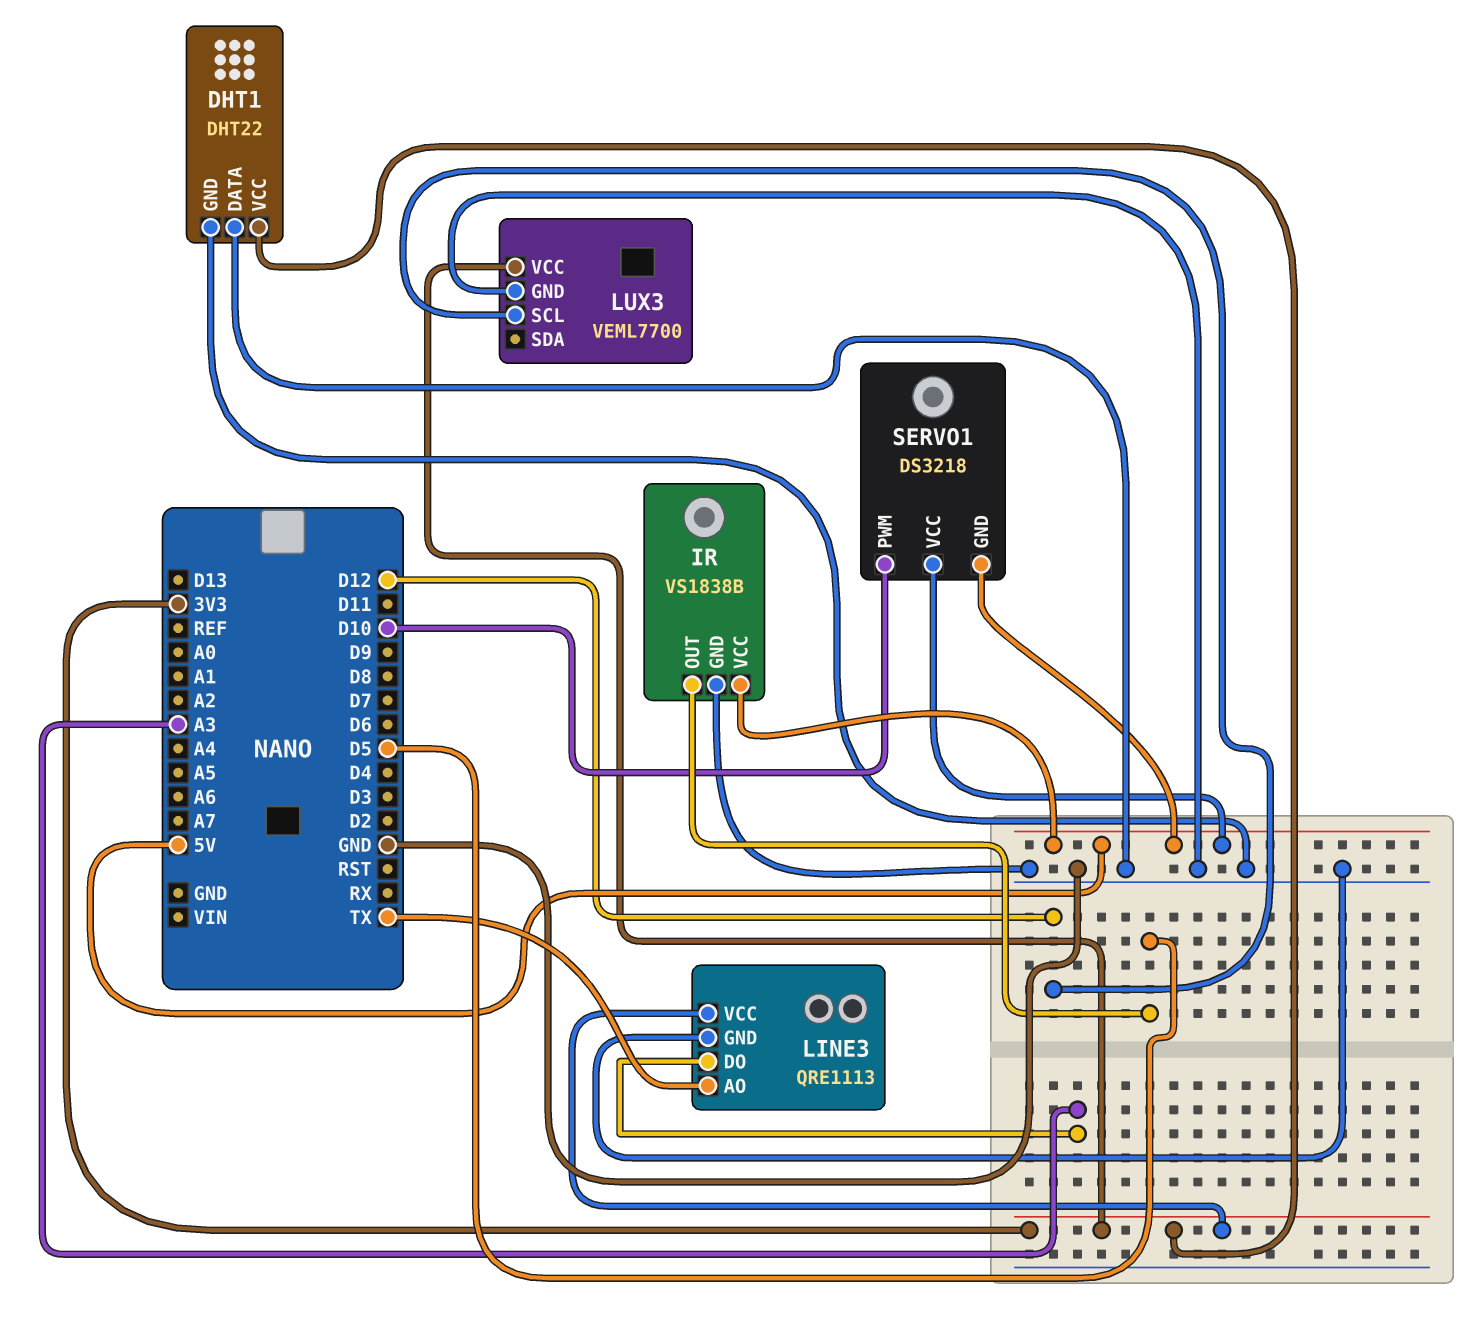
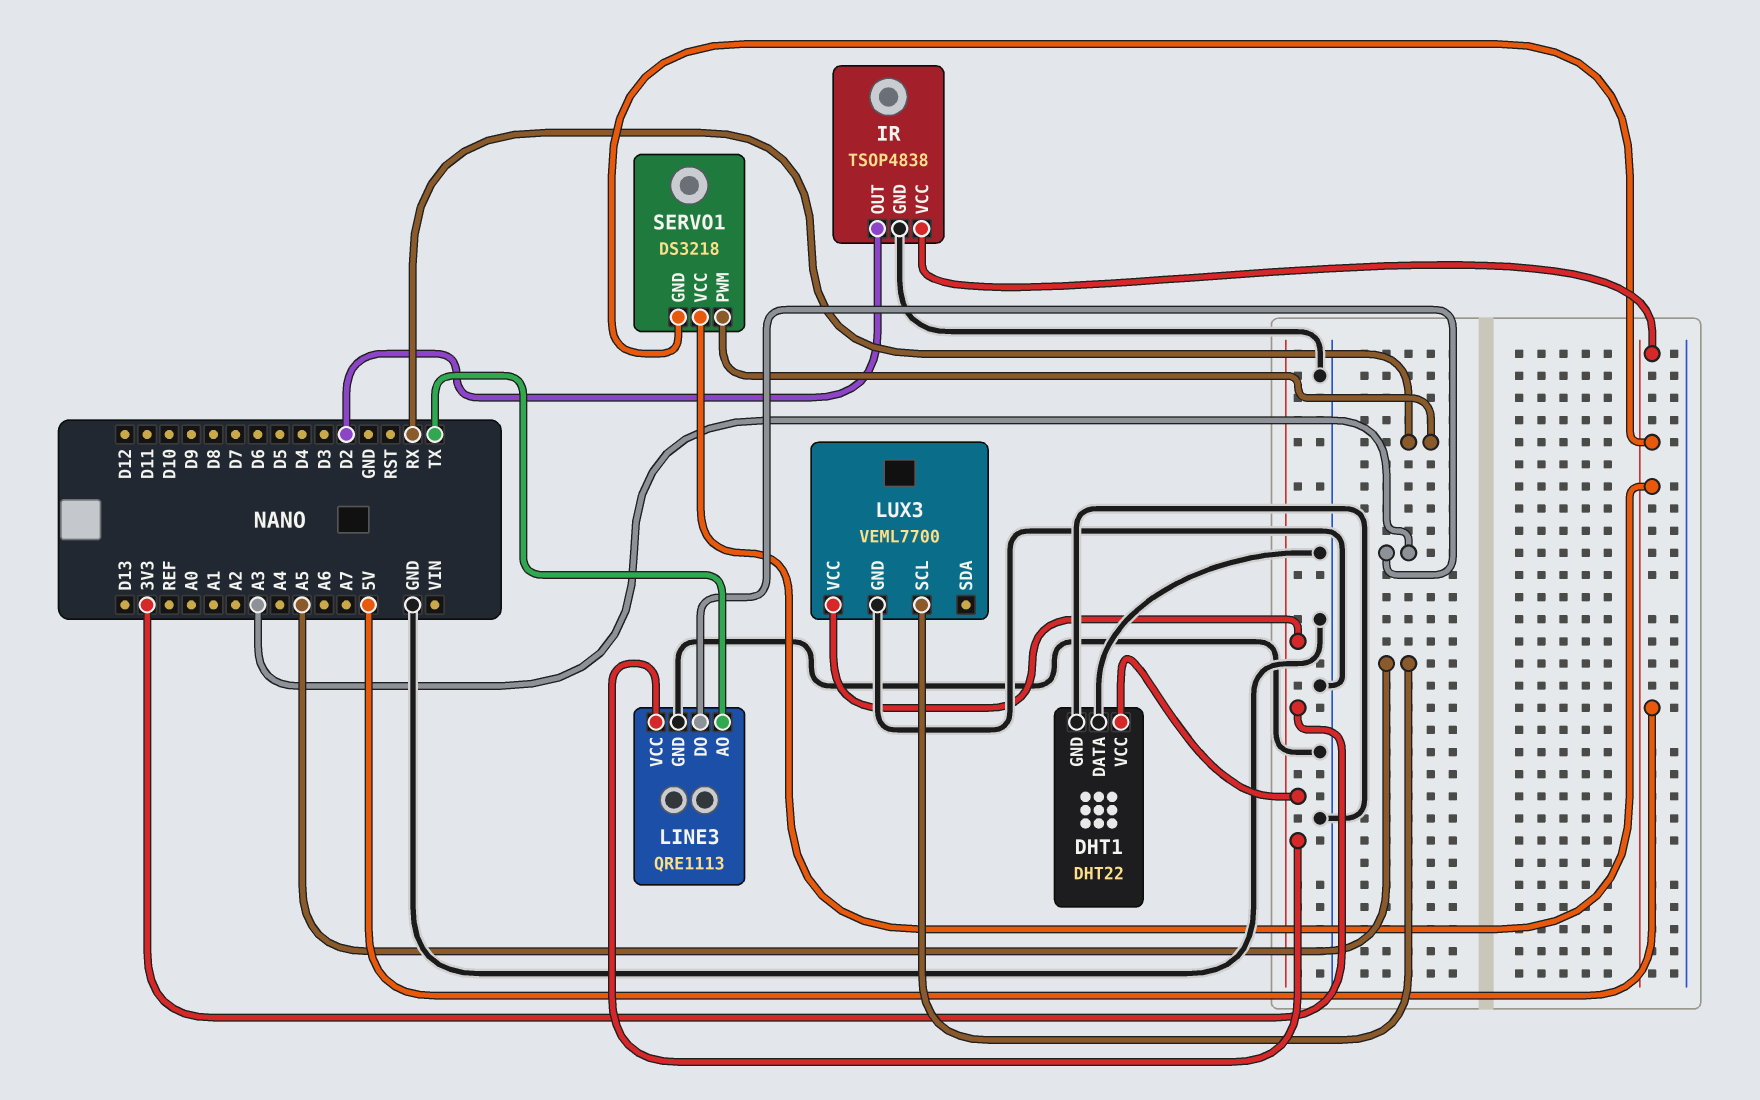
IR: VS1838B -> TSOP4838
IR pin OUT: D5 -> D2
LUX3 pin SCL: D12 -> A5
SERVO1 pin PWM: D10 -> RX

